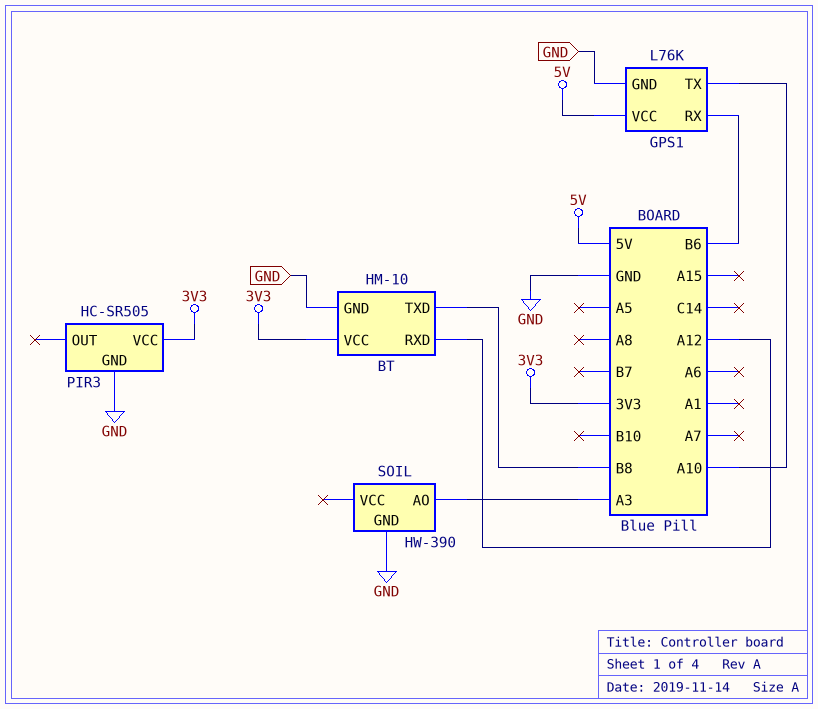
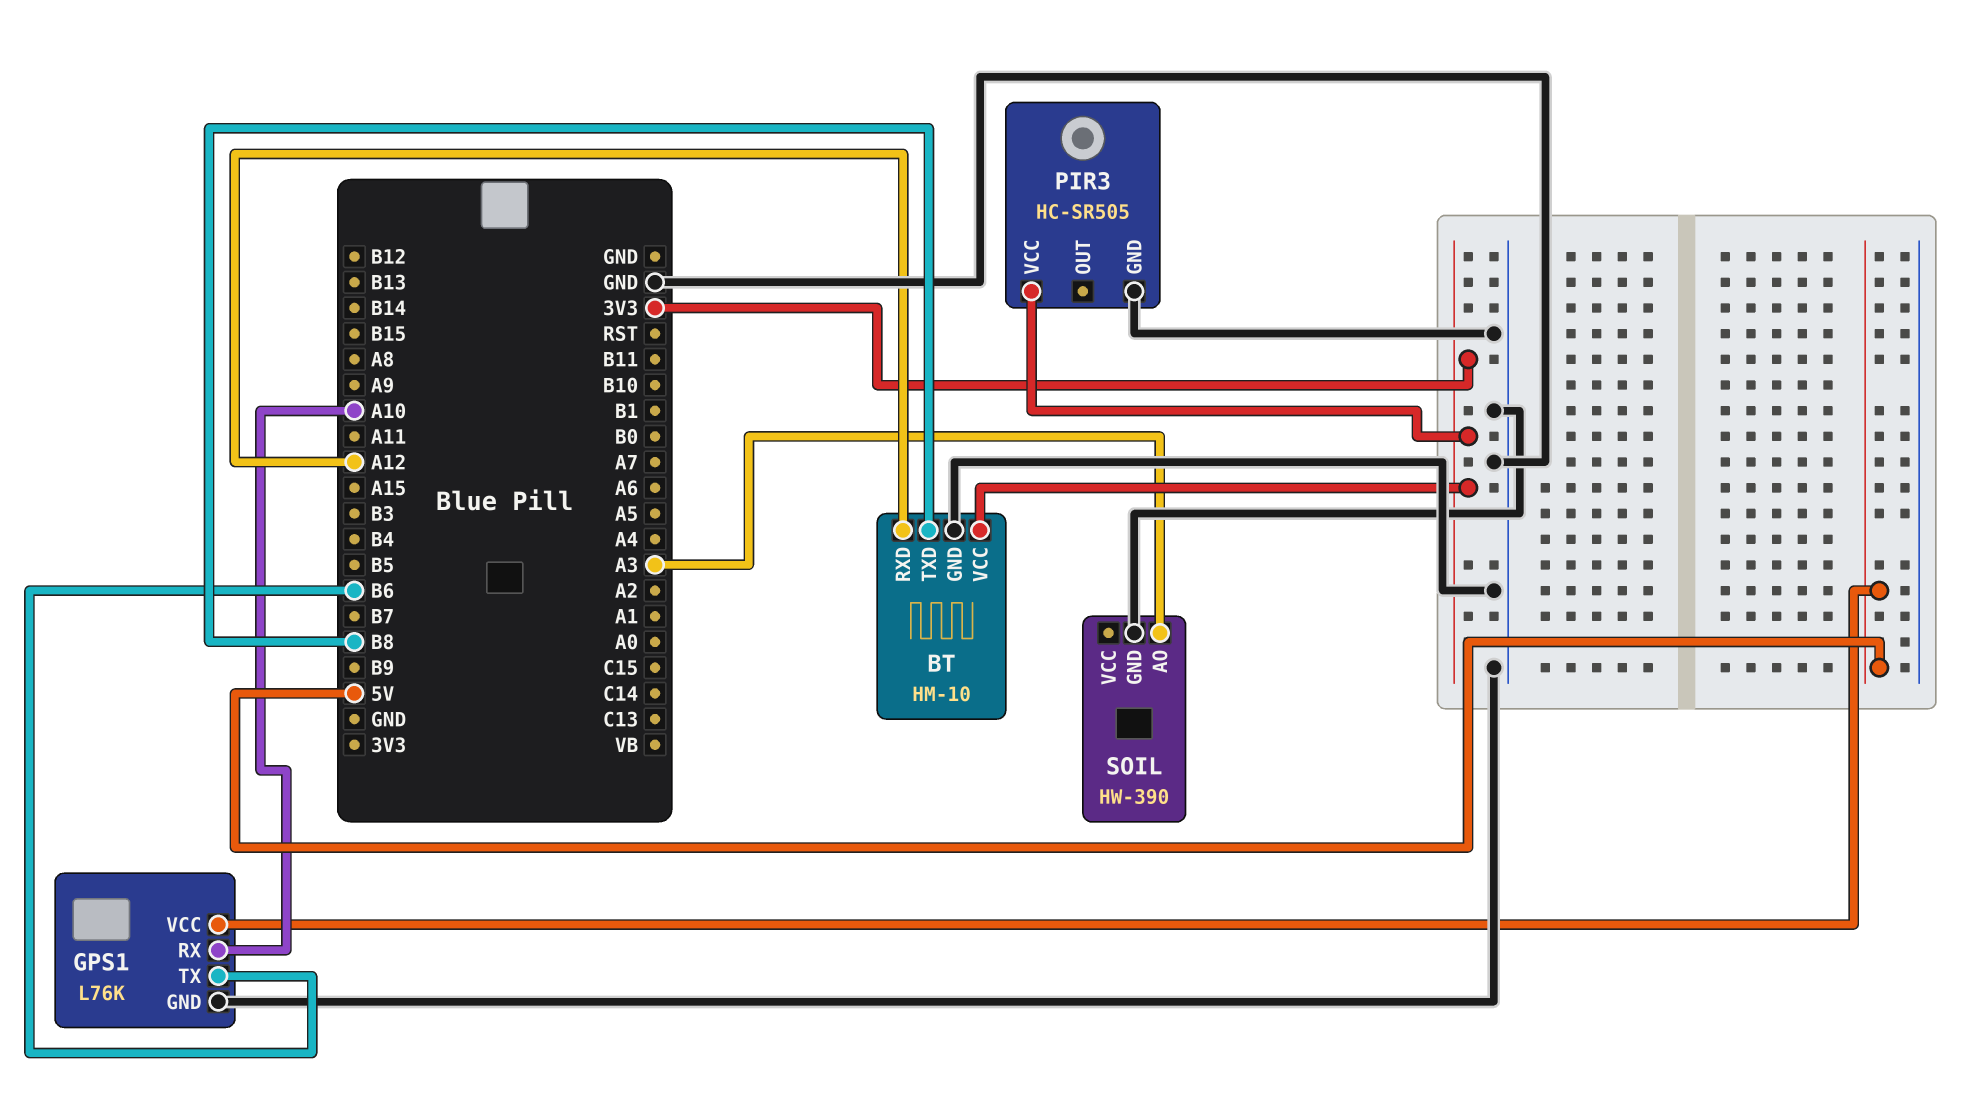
GPS1 pin RX: B6 -> A10
GPS1 pin TX: A10 -> B6

